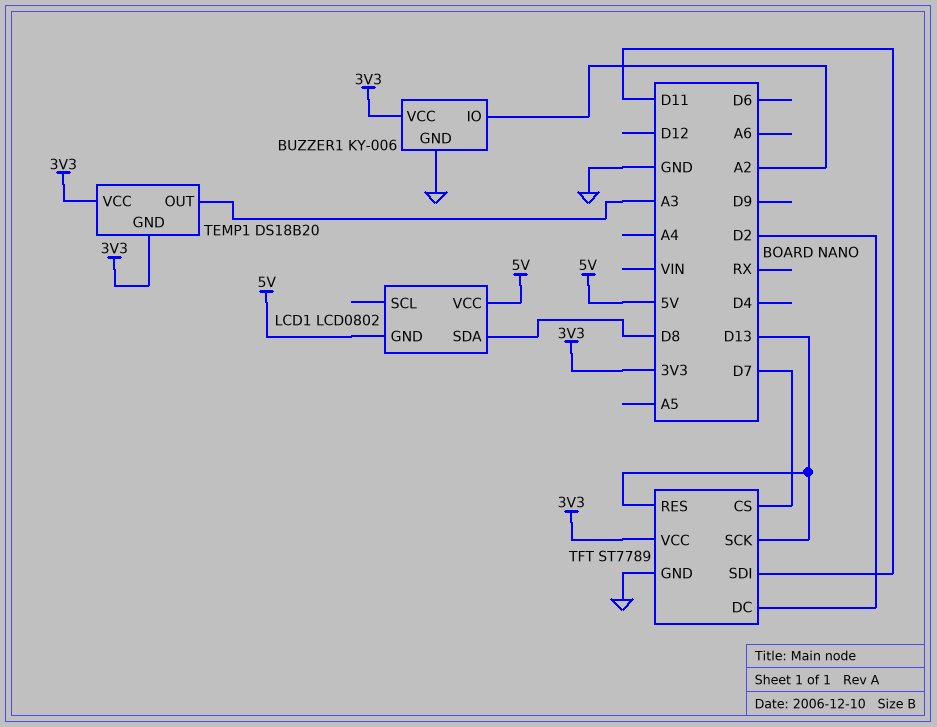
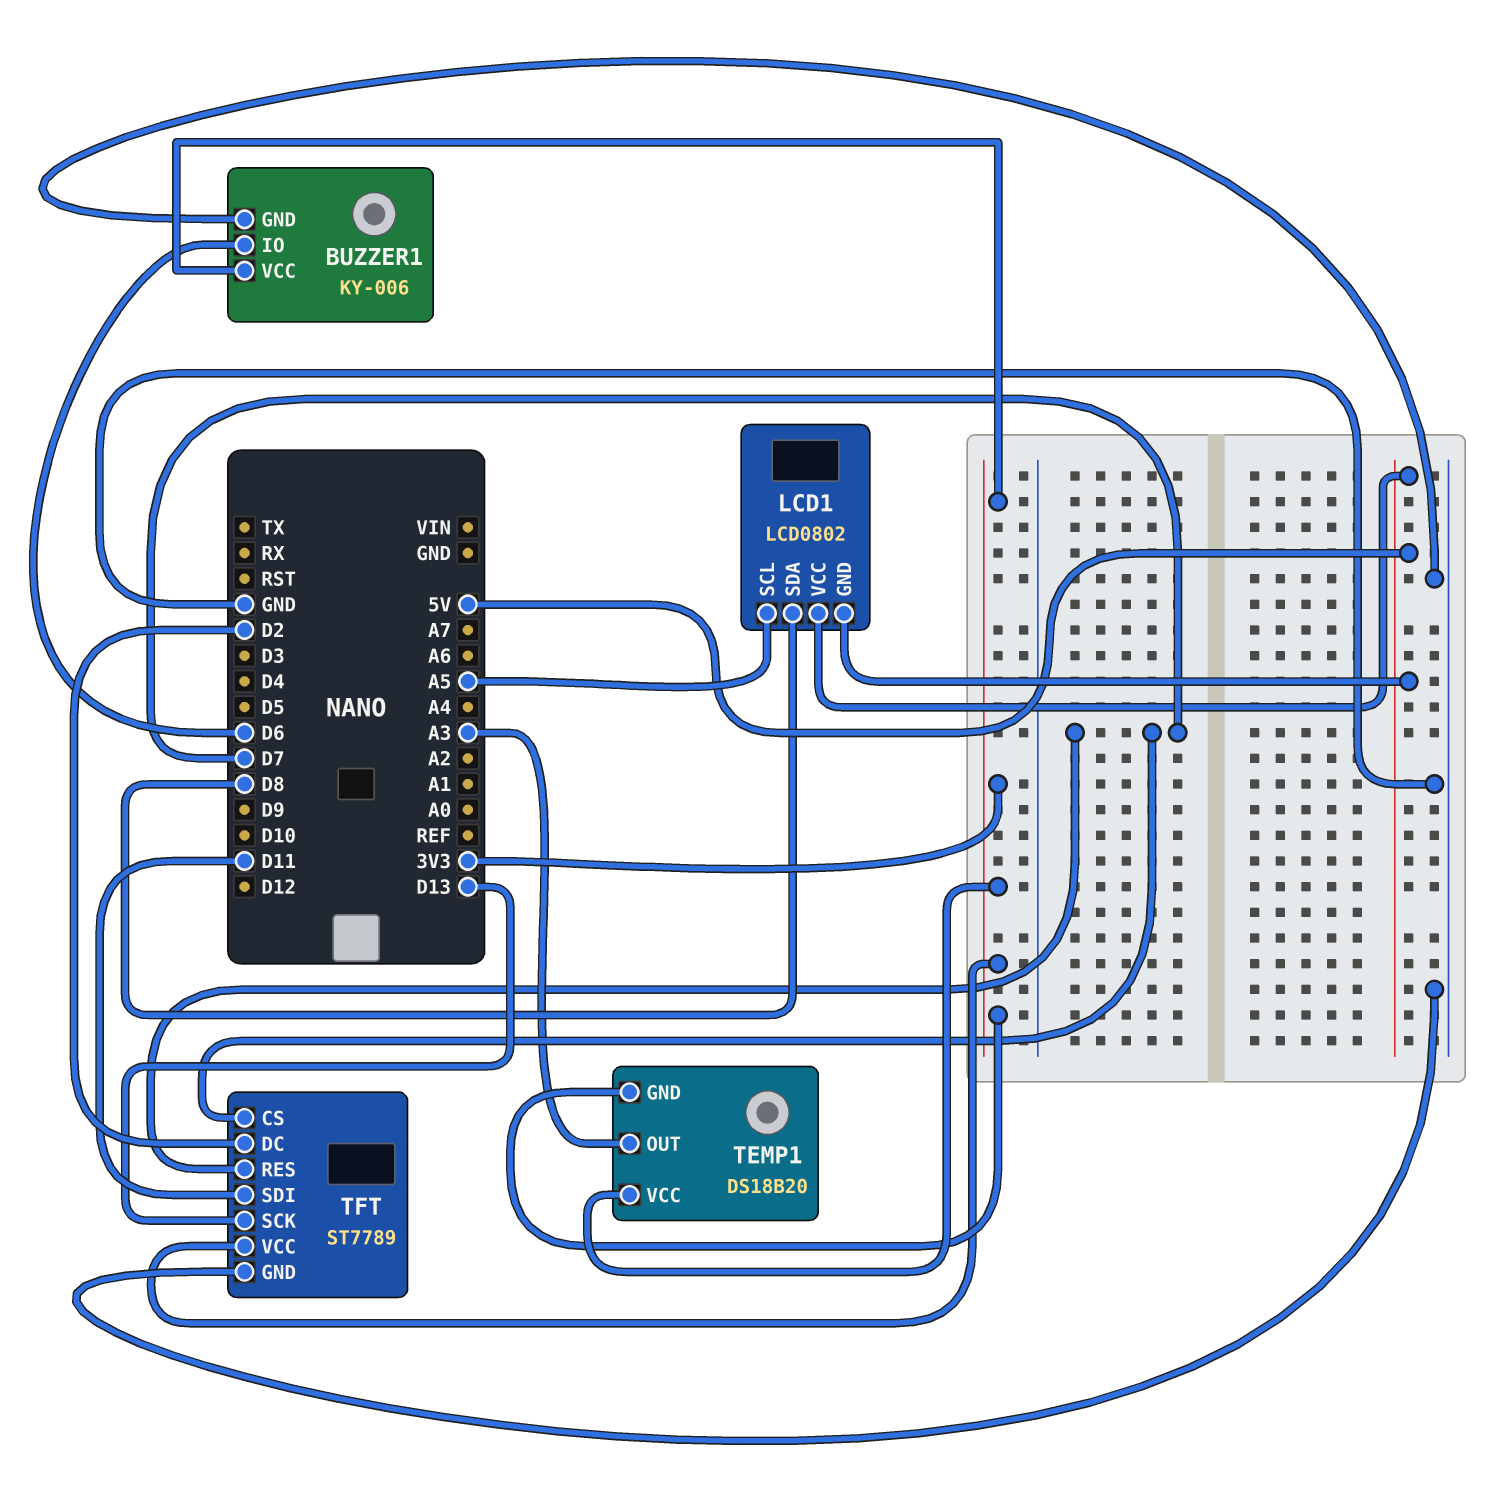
BUZZER1 pin IO: A2 -> D6
LCD1 pin SCL: none -> A5
TFT pin RES: D13 -> D7

